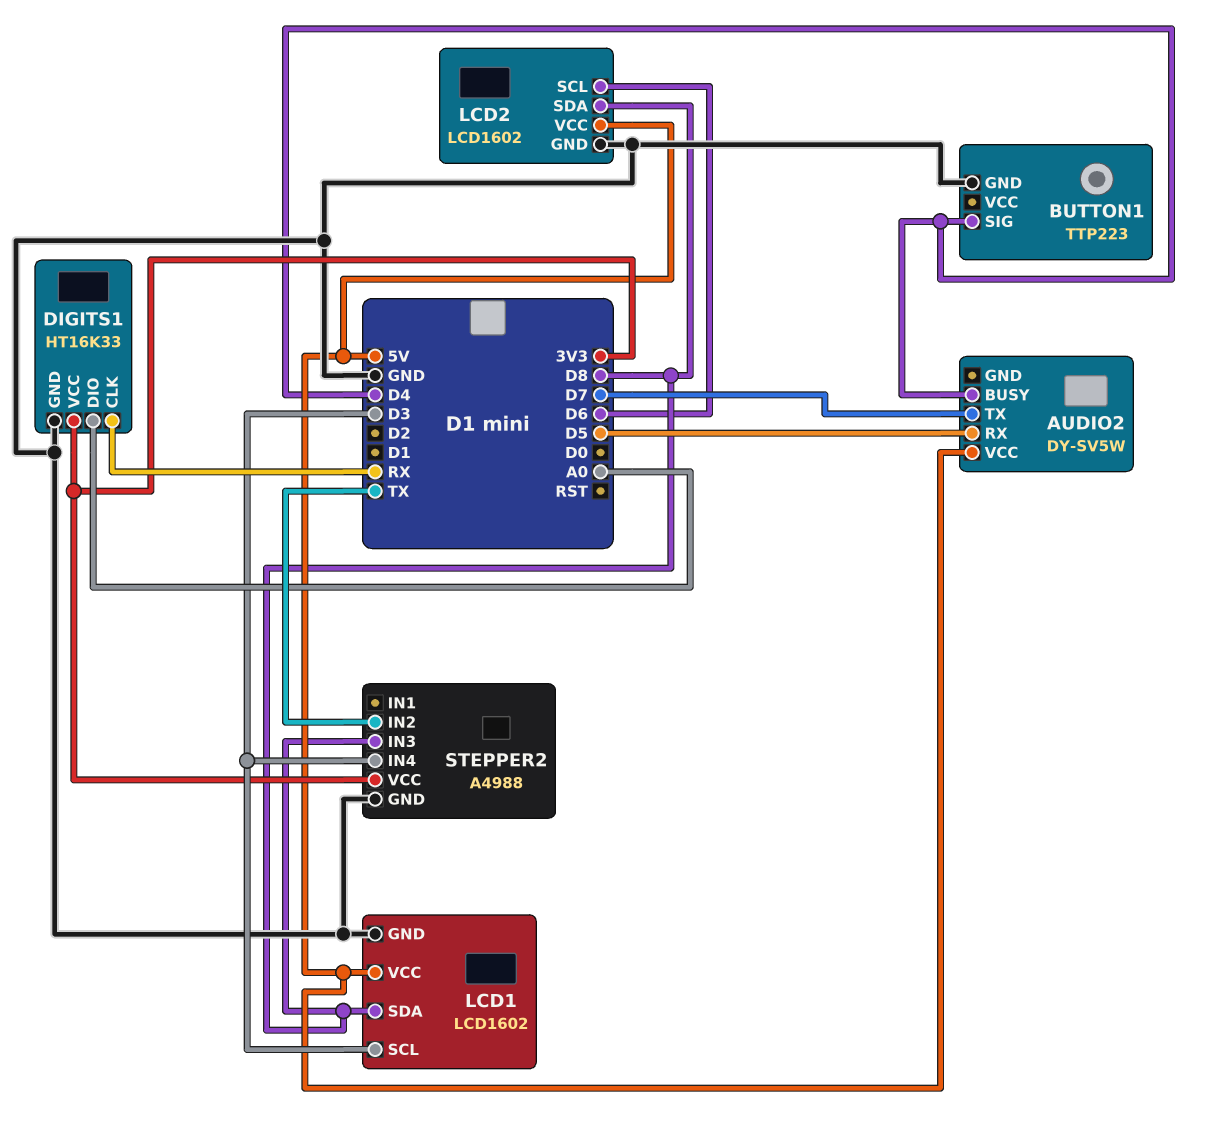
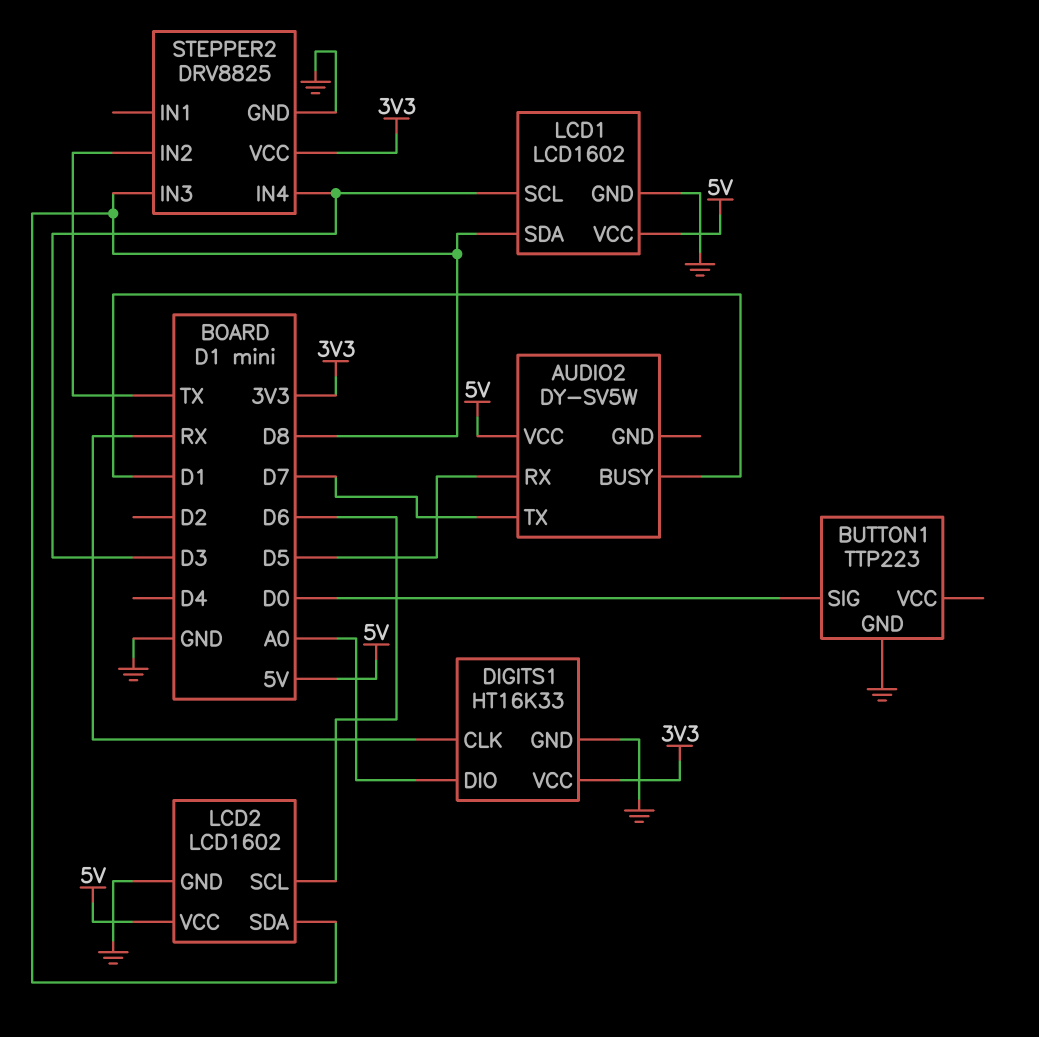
AUDIO2 pin BUSY: D4 -> D1
BUTTON1 pin SIG: D4 -> D0
STEPPER2: A4988 -> DRV8825

